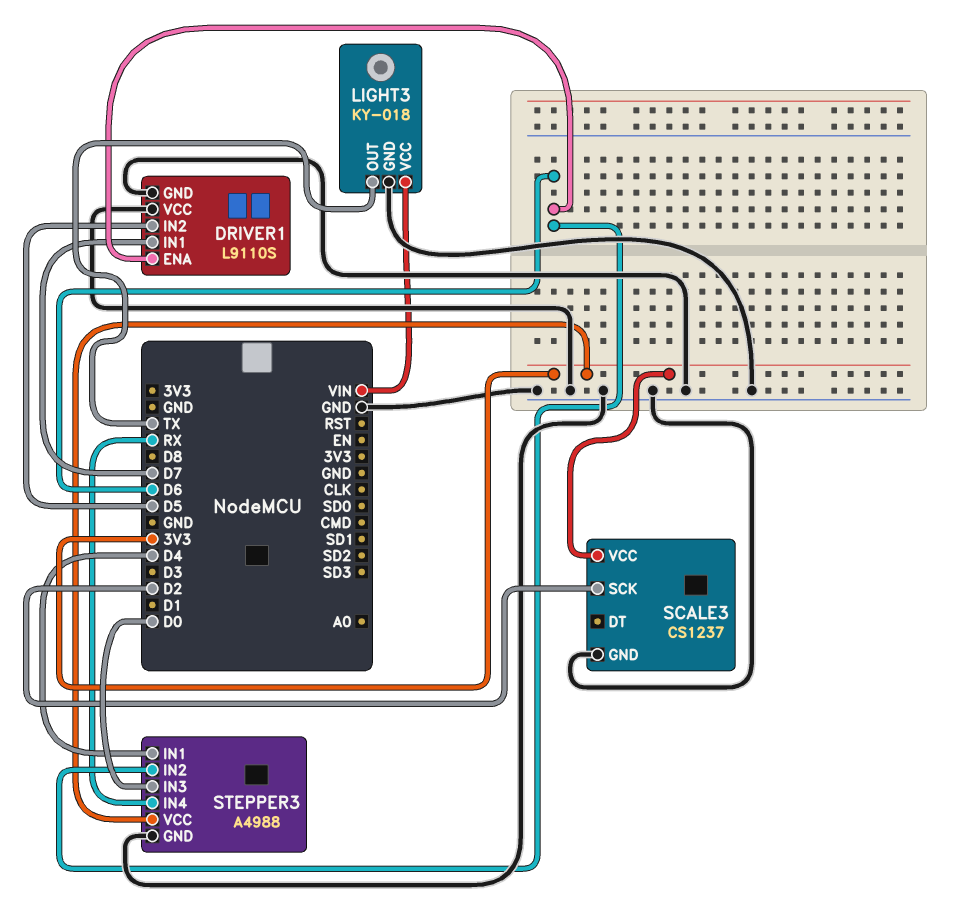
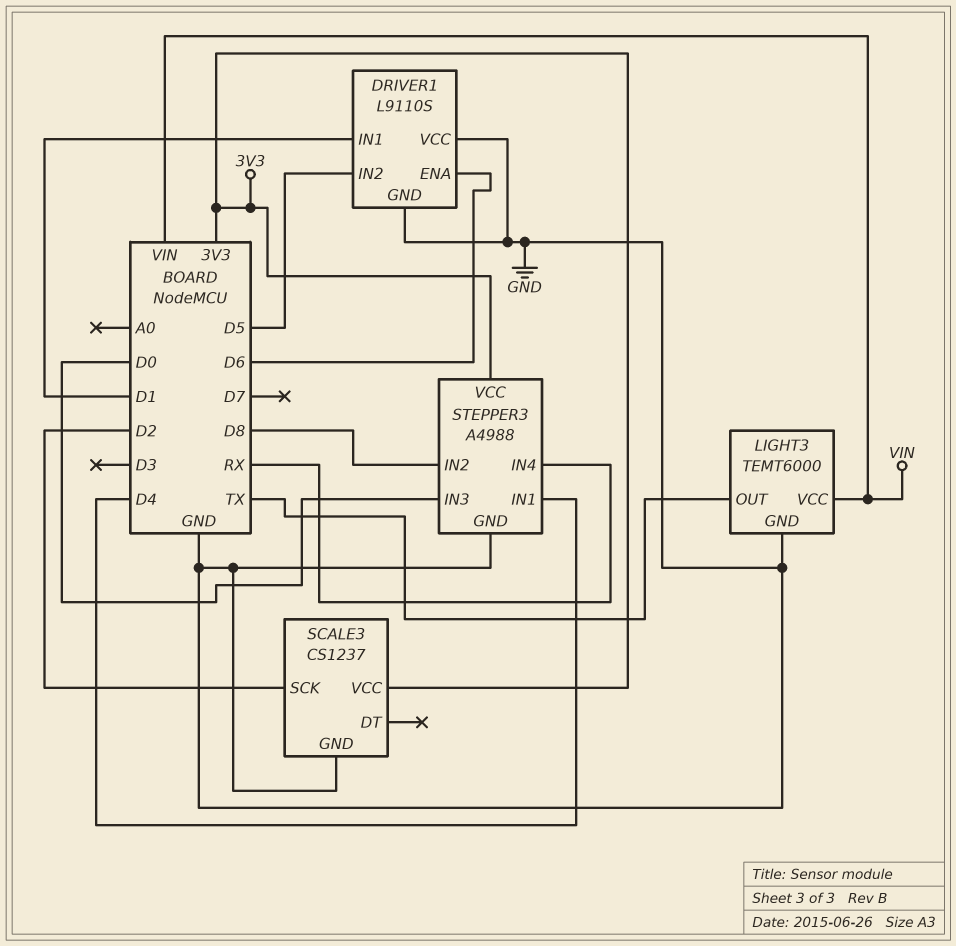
DRIVER1 pin IN1: D7 -> D1
LIGHT3: KY-018 -> TEMT6000
STEPPER3 pin IN2: D6 -> D8

